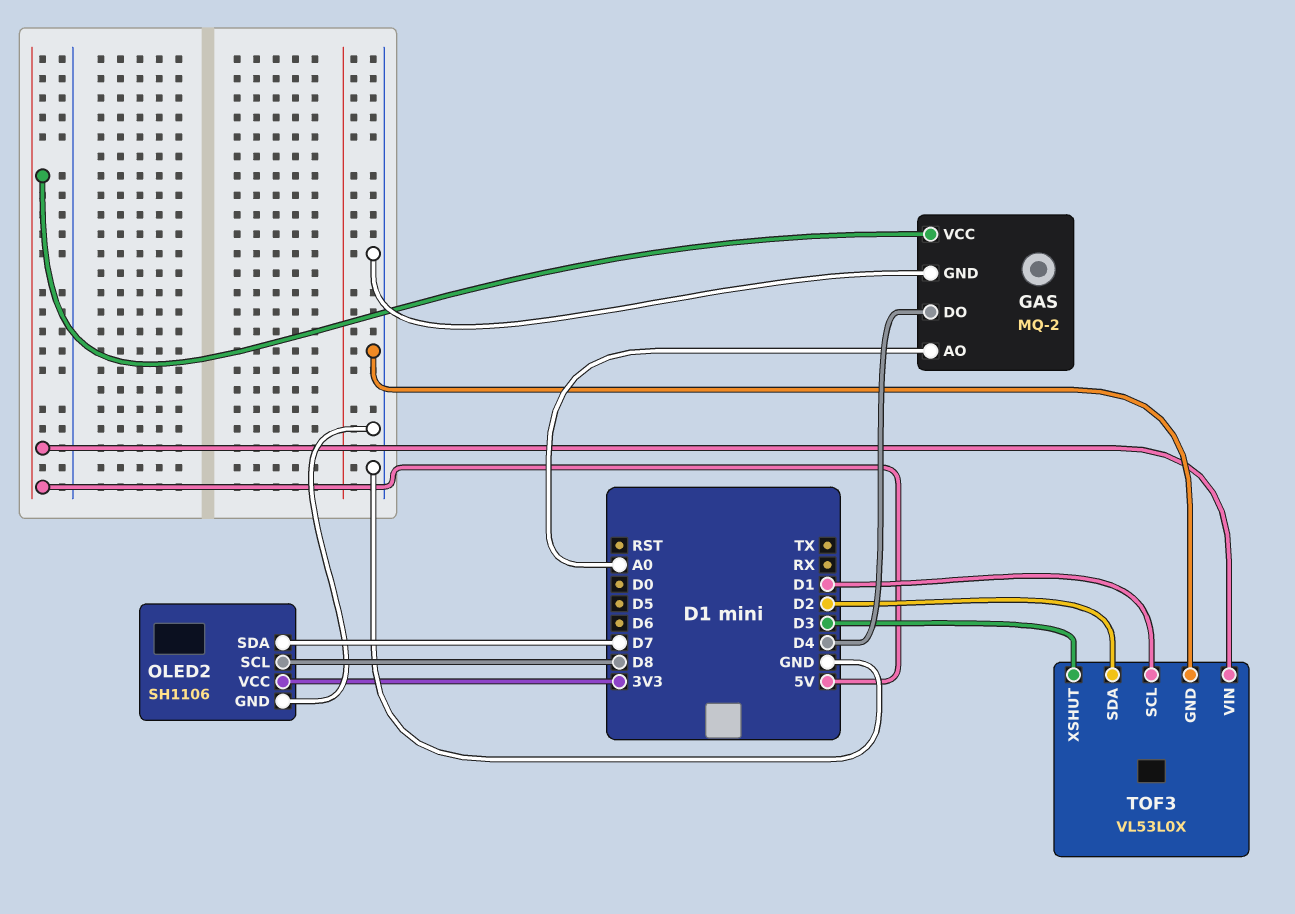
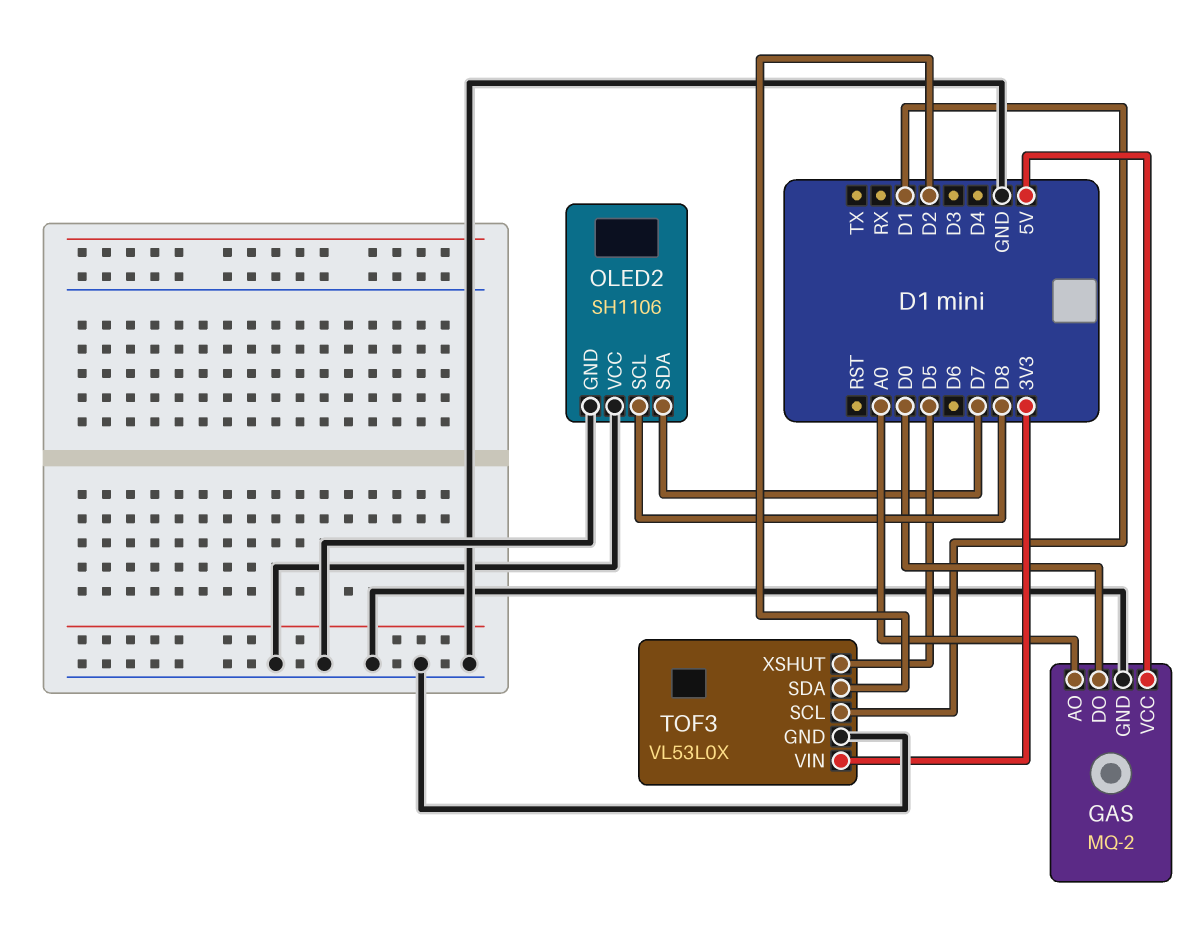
GAS pin DO: D4 -> D0
OLED2 pin VCC: 3V3 -> GND
TOF3 pin VIN: 5V -> 3V3
TOF3 pin XSHUT: D3 -> D5

